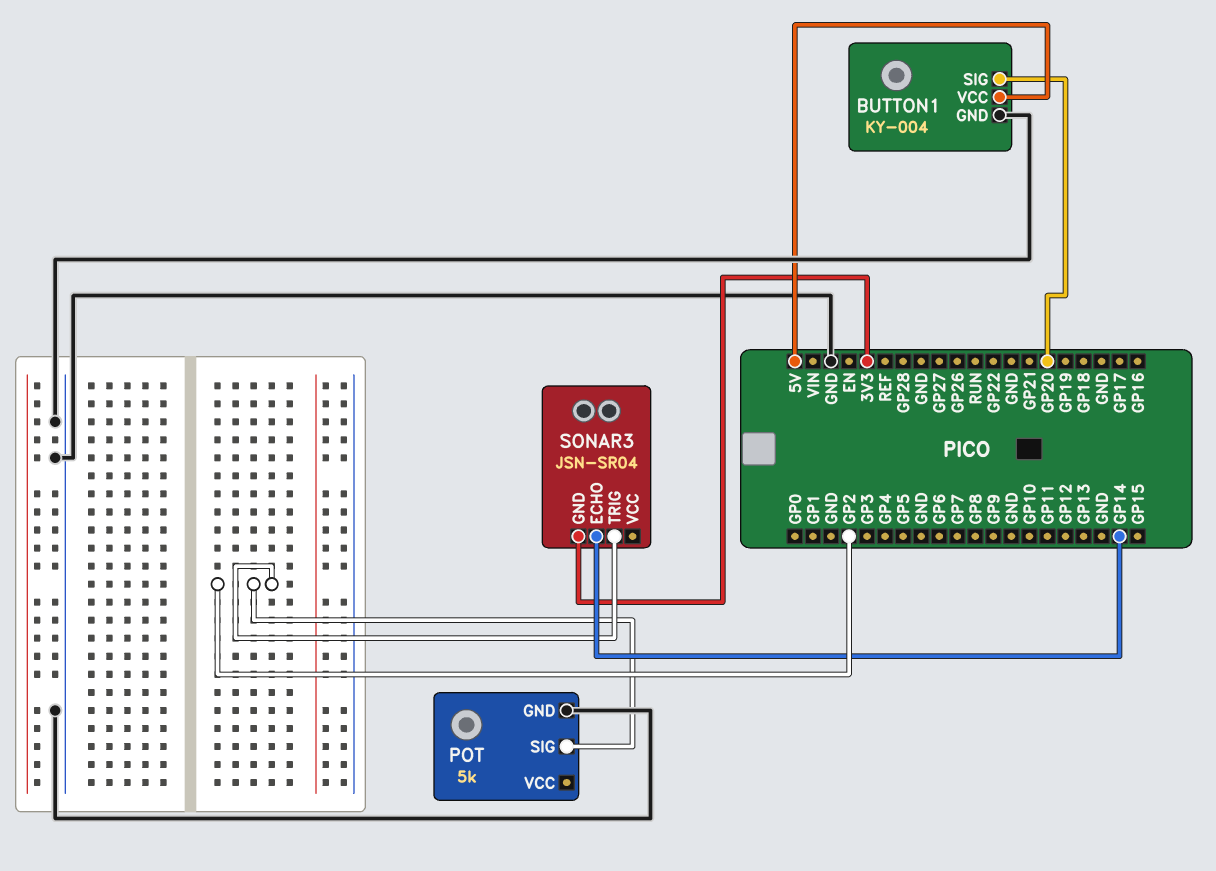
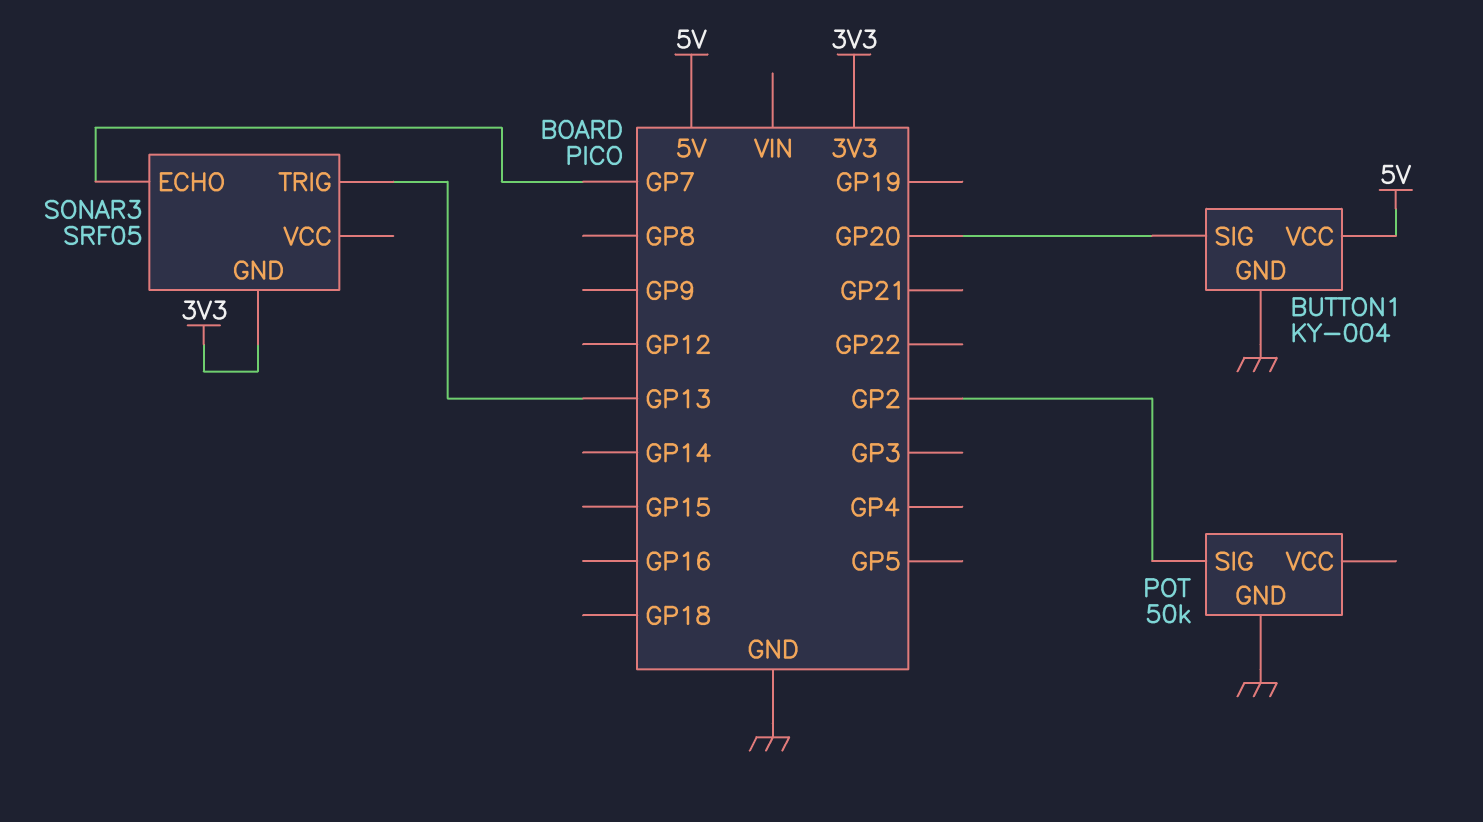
POT: 5k -> 50k
SONAR3: JSN-SR04 -> SRF05
SONAR3 pin ECHO: GP14 -> GP7
SONAR3 pin TRIG: GP2 -> GP13

